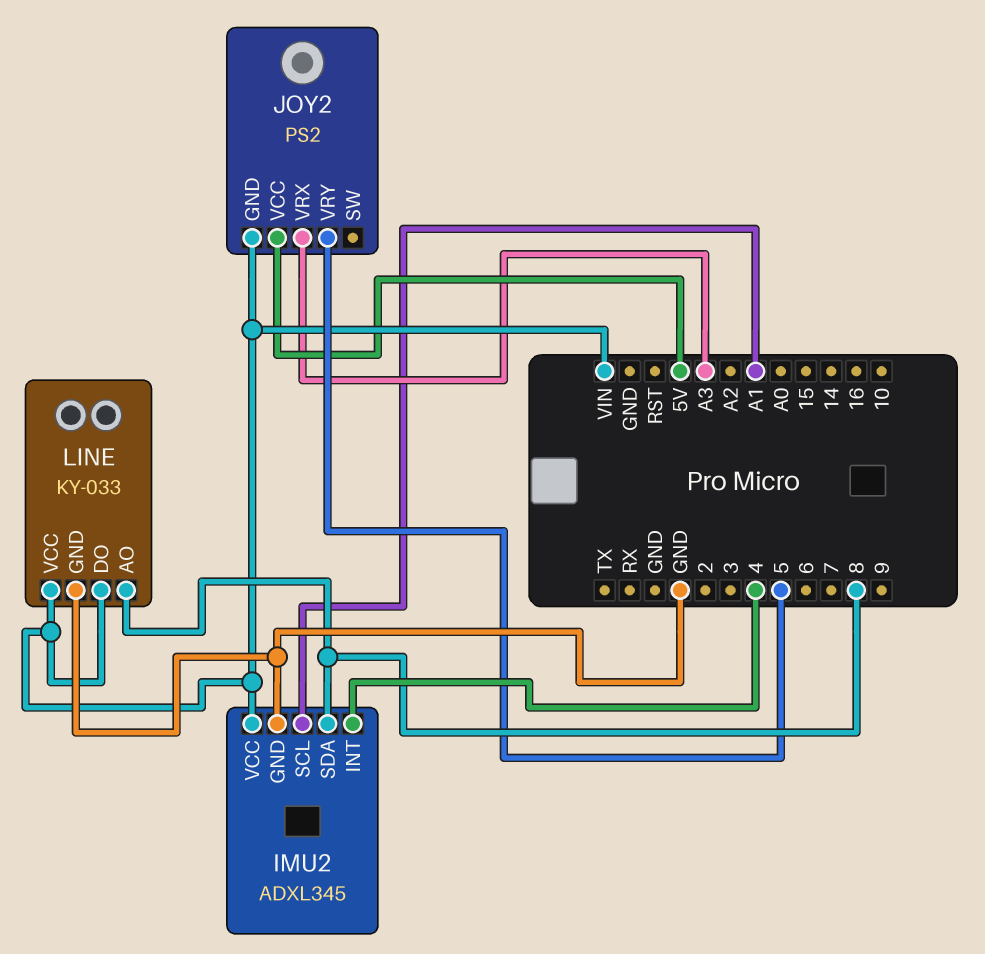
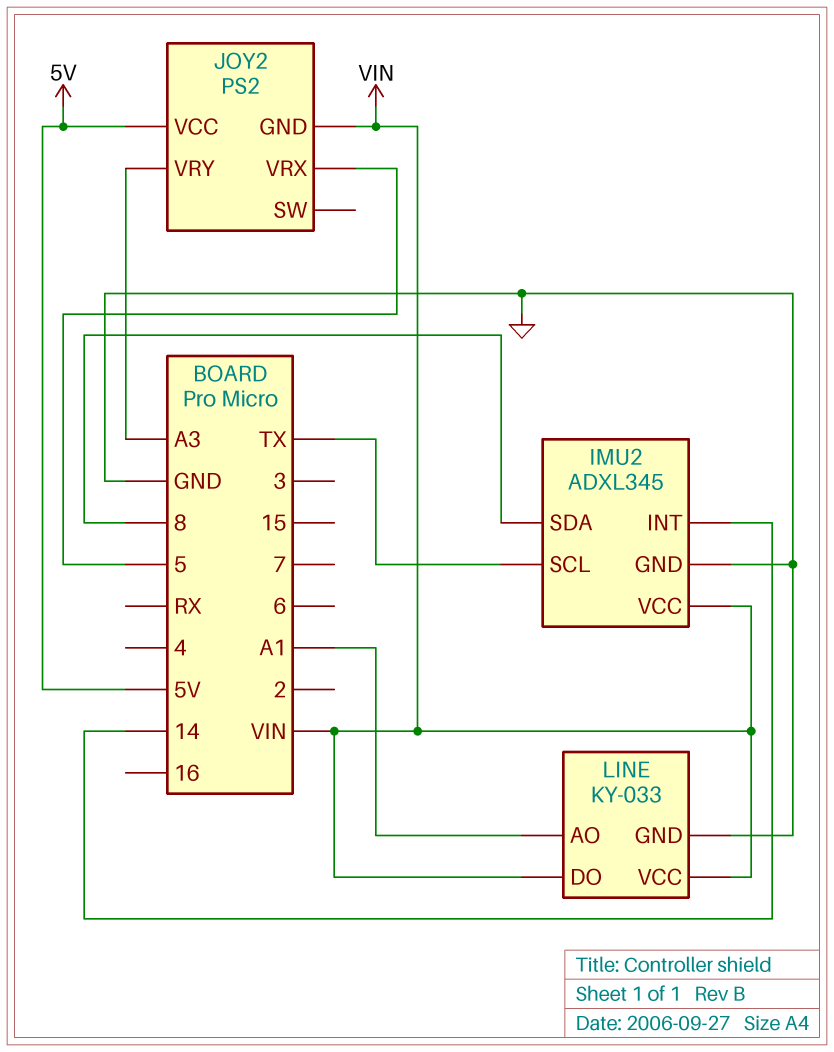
IMU2 pin INT: 4 -> 14
IMU2 pin SCL: A1 -> TX
JOY2 pin VRX: A3 -> 5
JOY2 pin VRY: 5 -> A3
LINE pin AO: 8 -> A1

